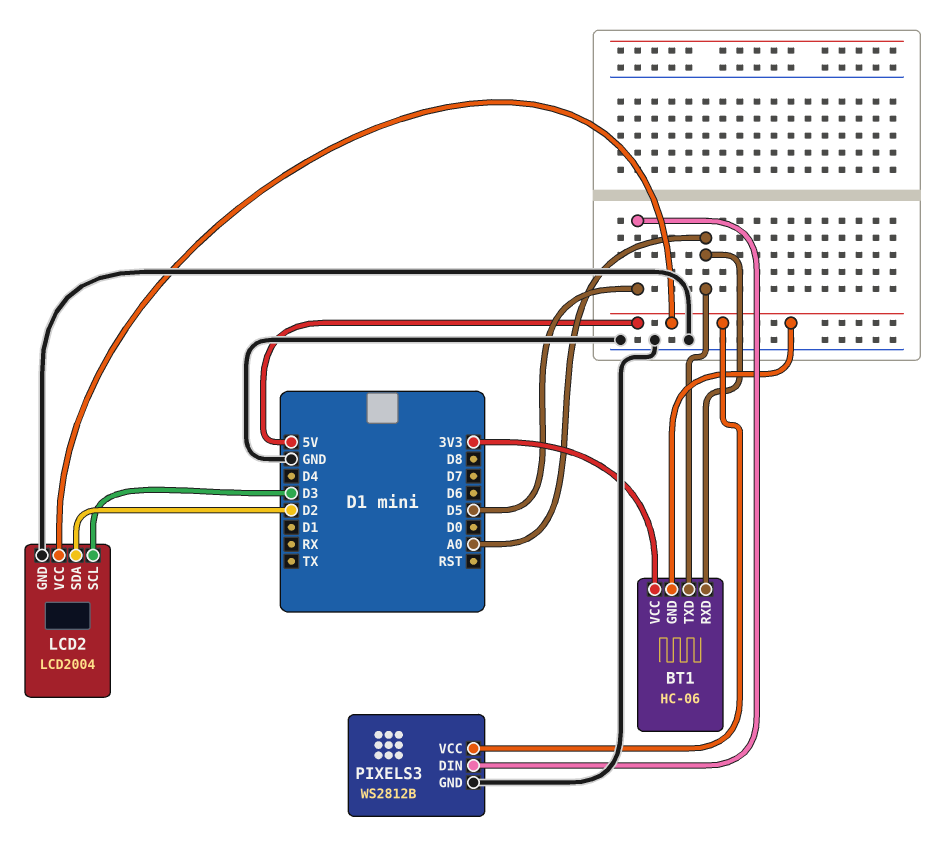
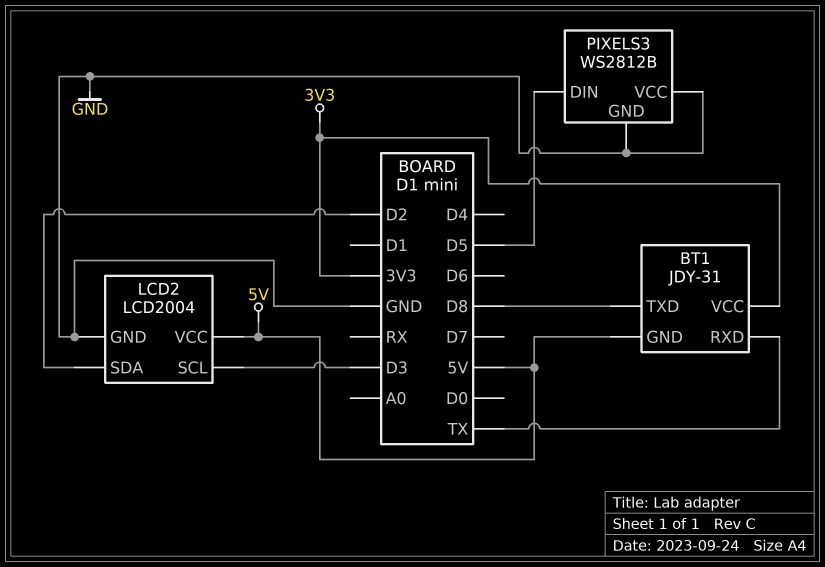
BT1: HC-06 -> JDY-31
BT1 pin RXD: A0 -> TX
BT1 pin TXD: A0 -> D8
PIXELS3 pin VCC: 5V -> GND

